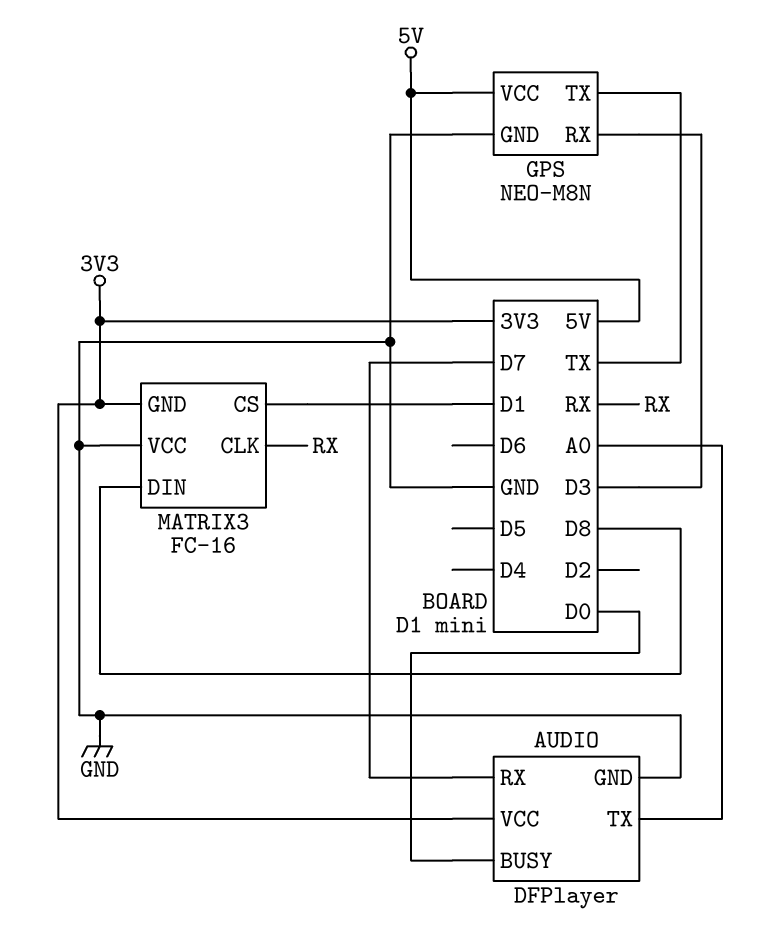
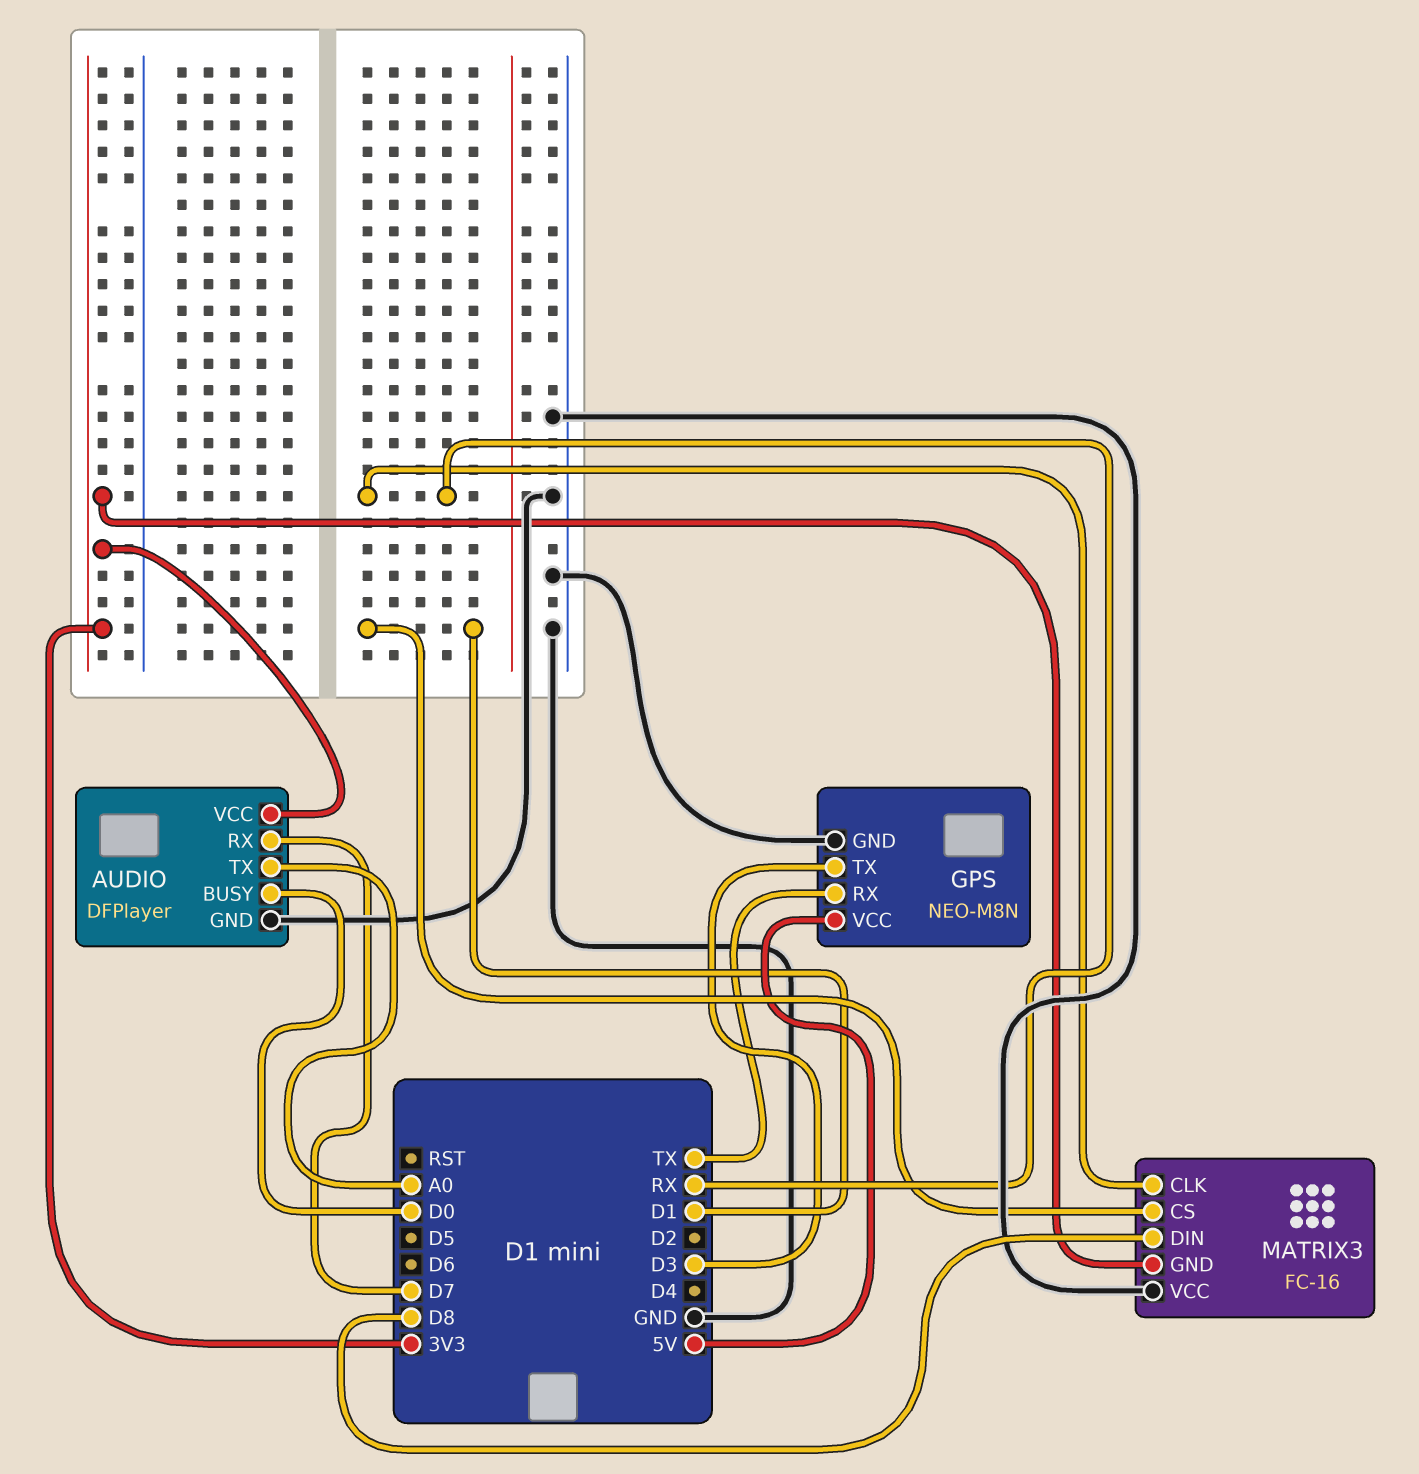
GPS pin RX: D3 -> TX
GPS pin TX: TX -> D3

